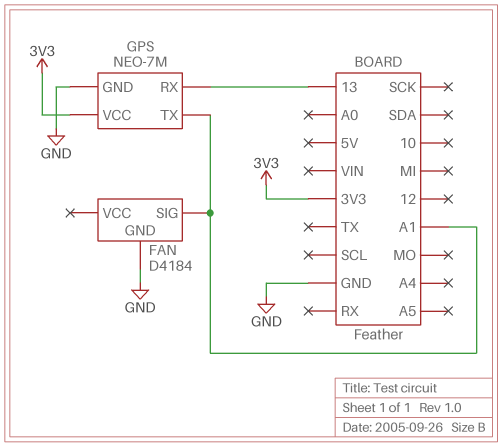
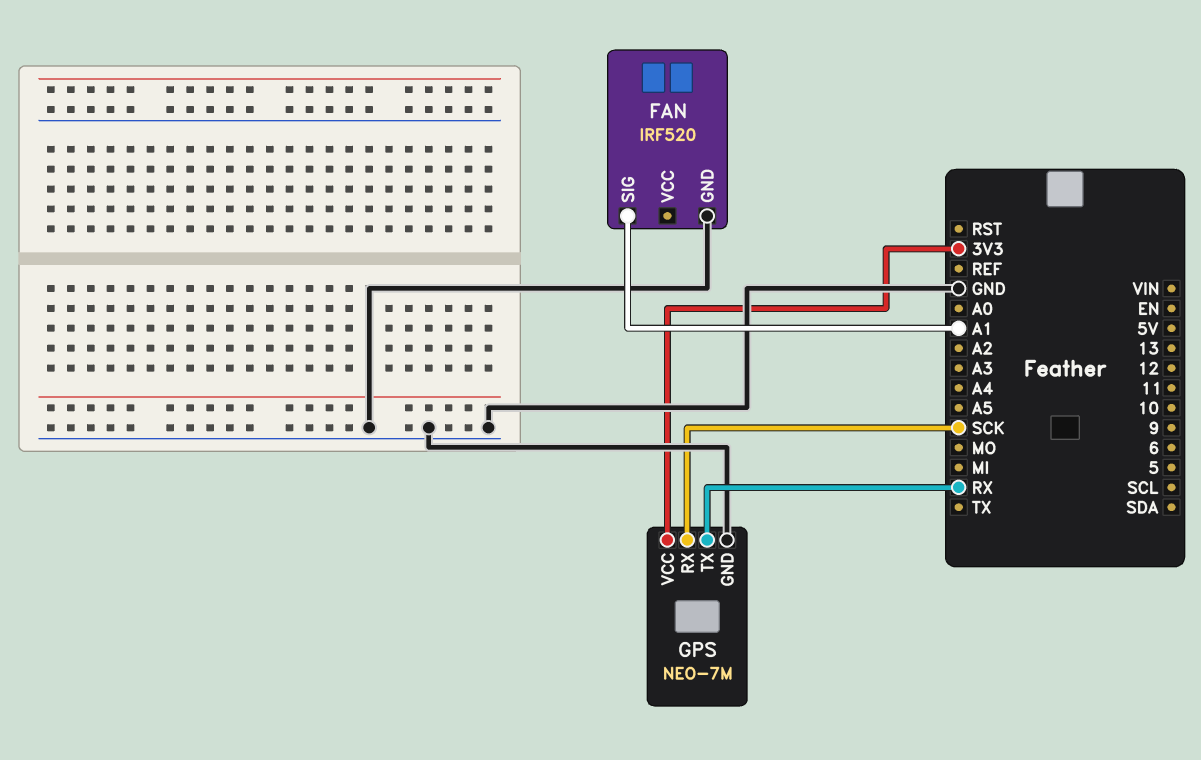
FAN: D4184 -> IRF520
GPS pin RX: 13 -> SCK
GPS pin TX: A1 -> RX

